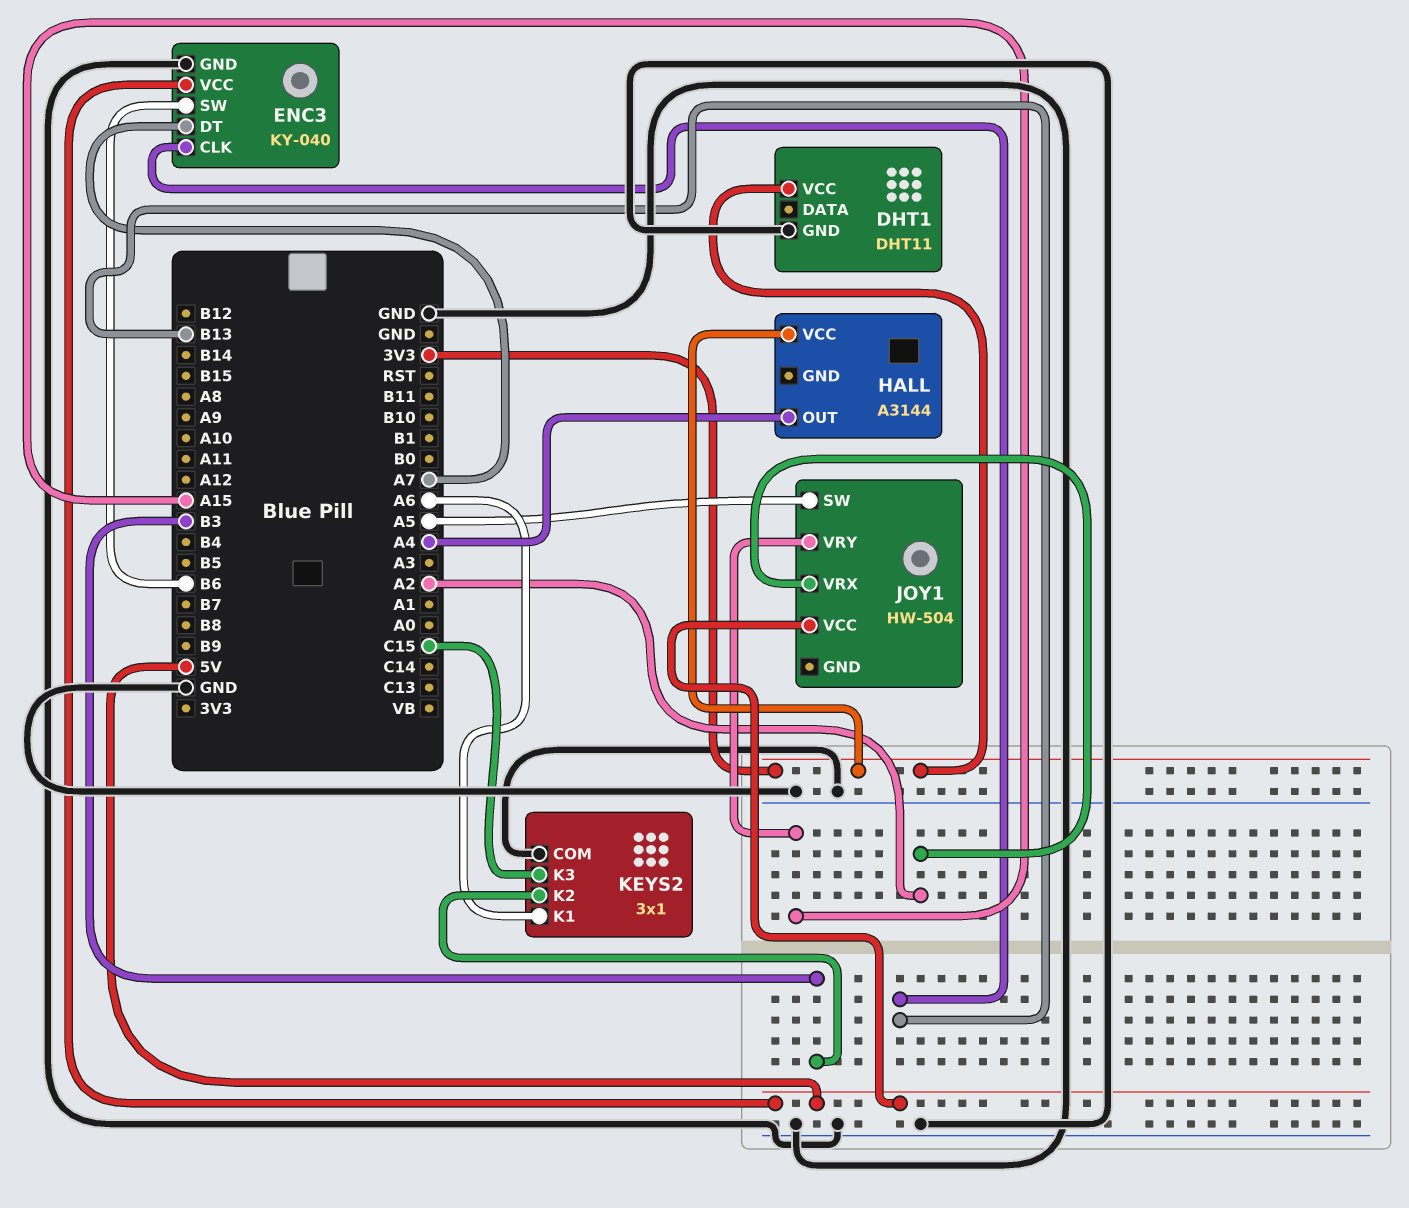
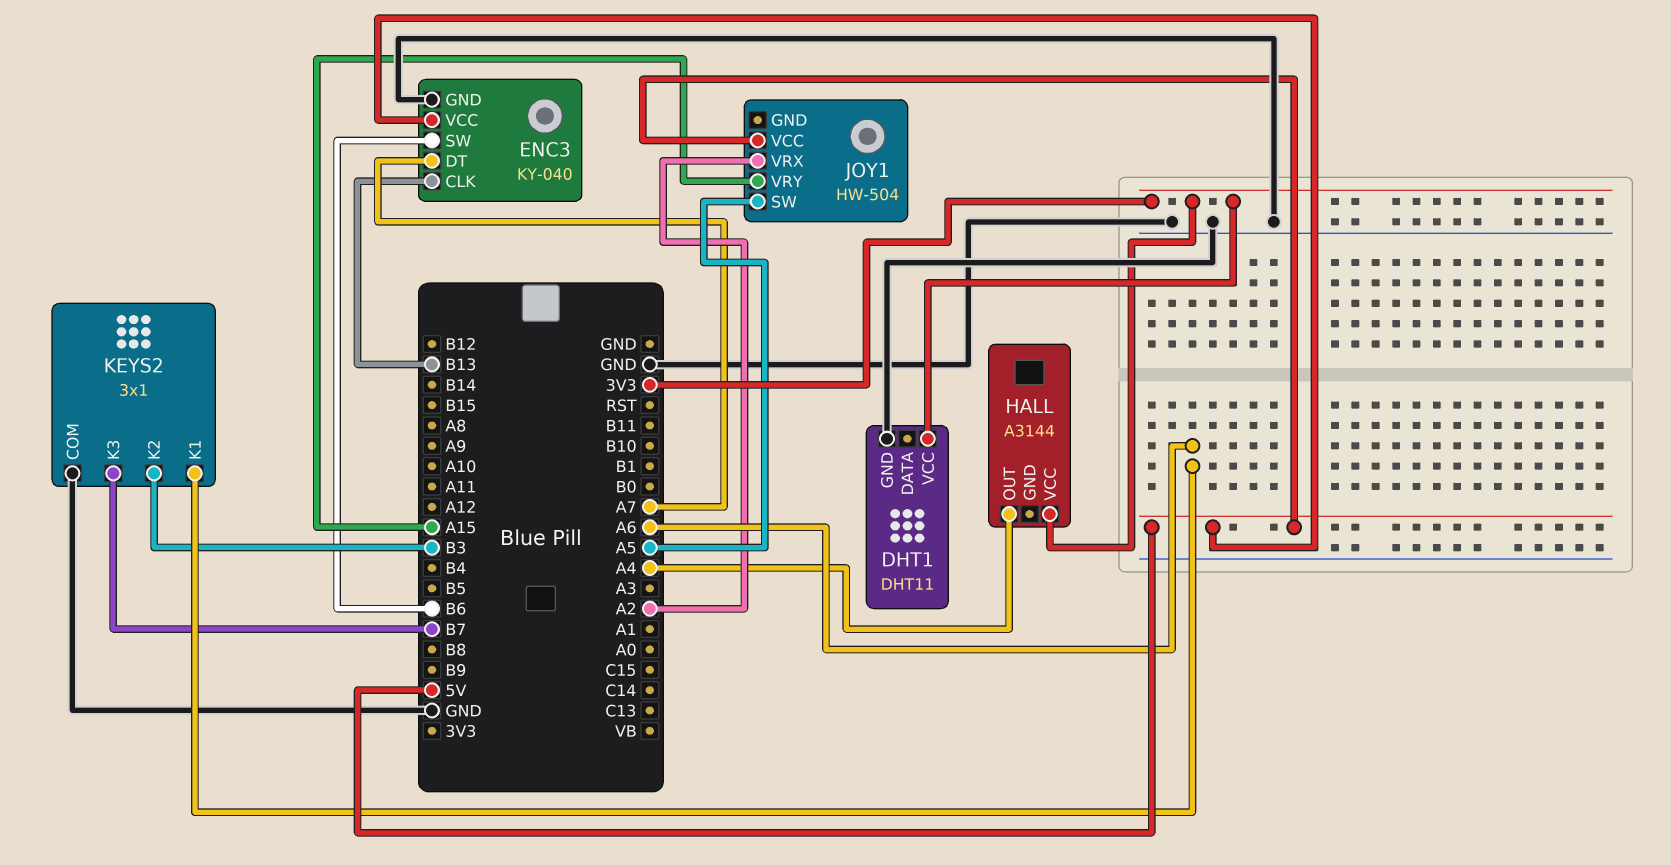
KEYS2 pin K3: C15 -> B7

